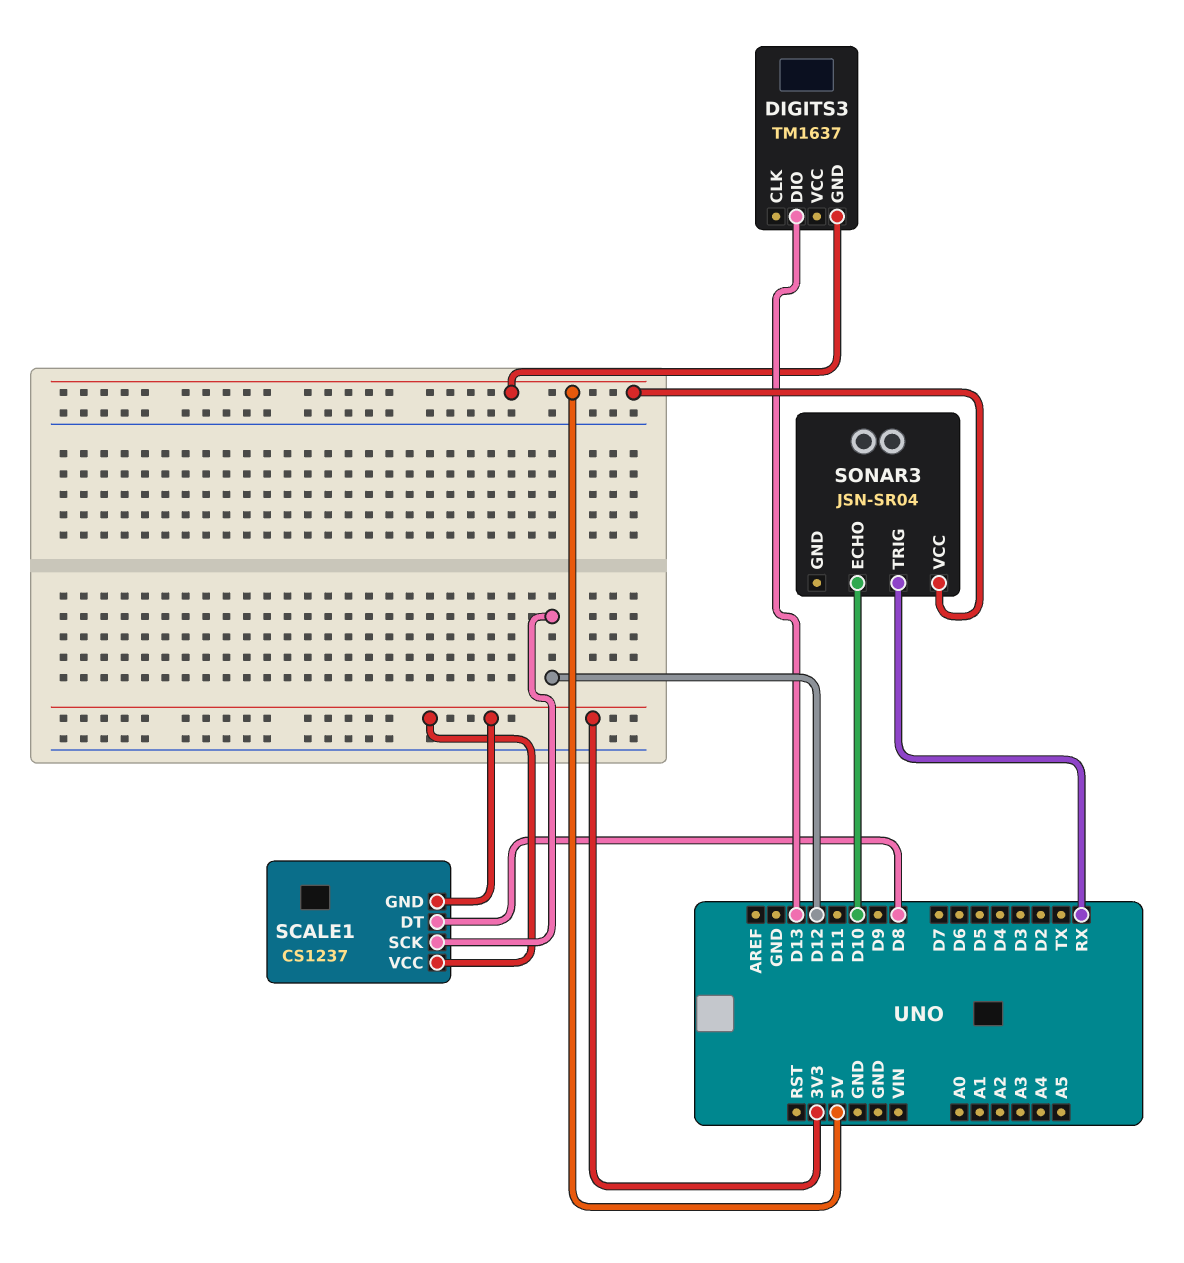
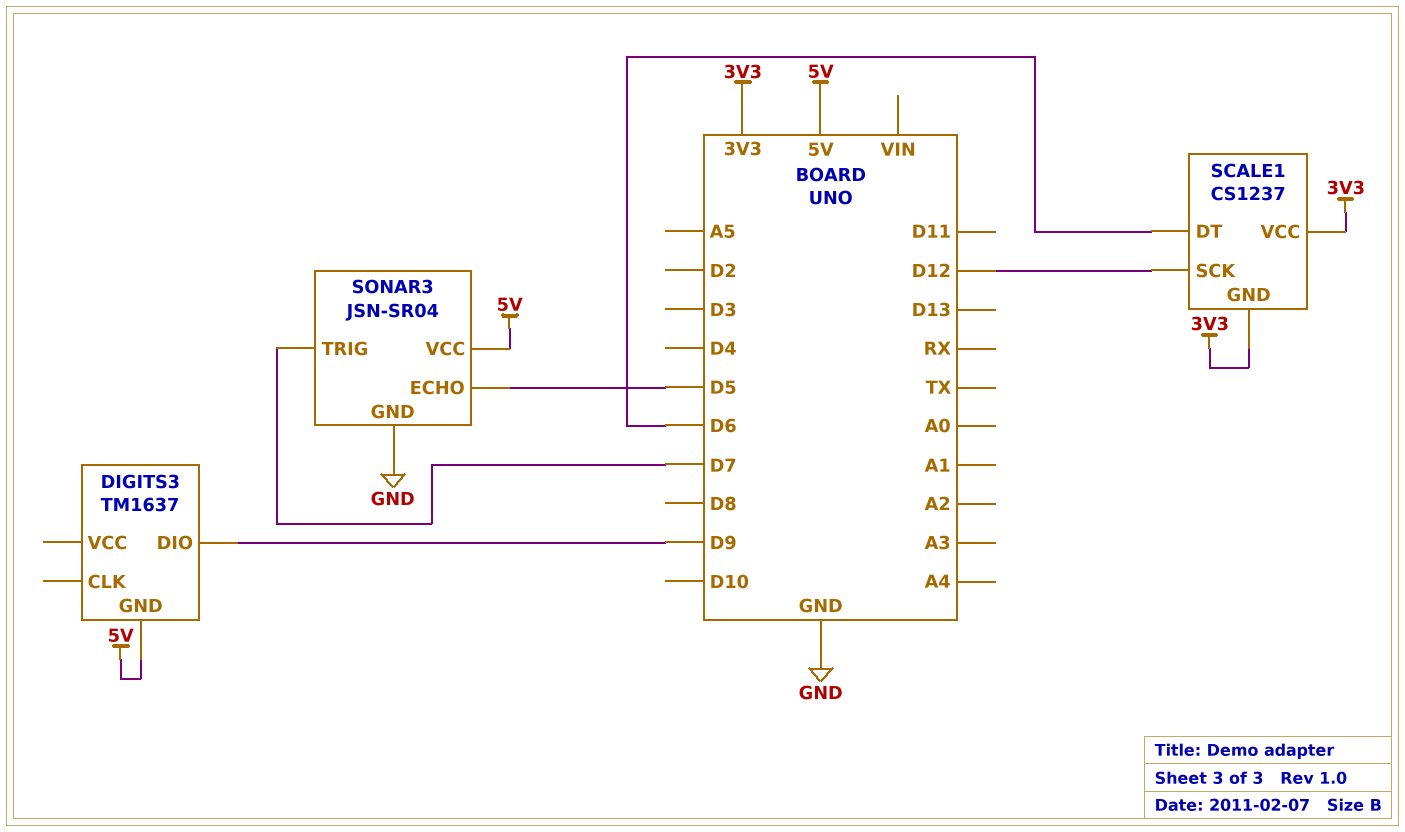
DIGITS3 pin DIO: D13 -> D9
SCALE1 pin DT: D8 -> D6
SONAR3 pin ECHO: D10 -> D5
SONAR3 pin GND: none -> GND
SONAR3 pin TRIG: RX -> D7

